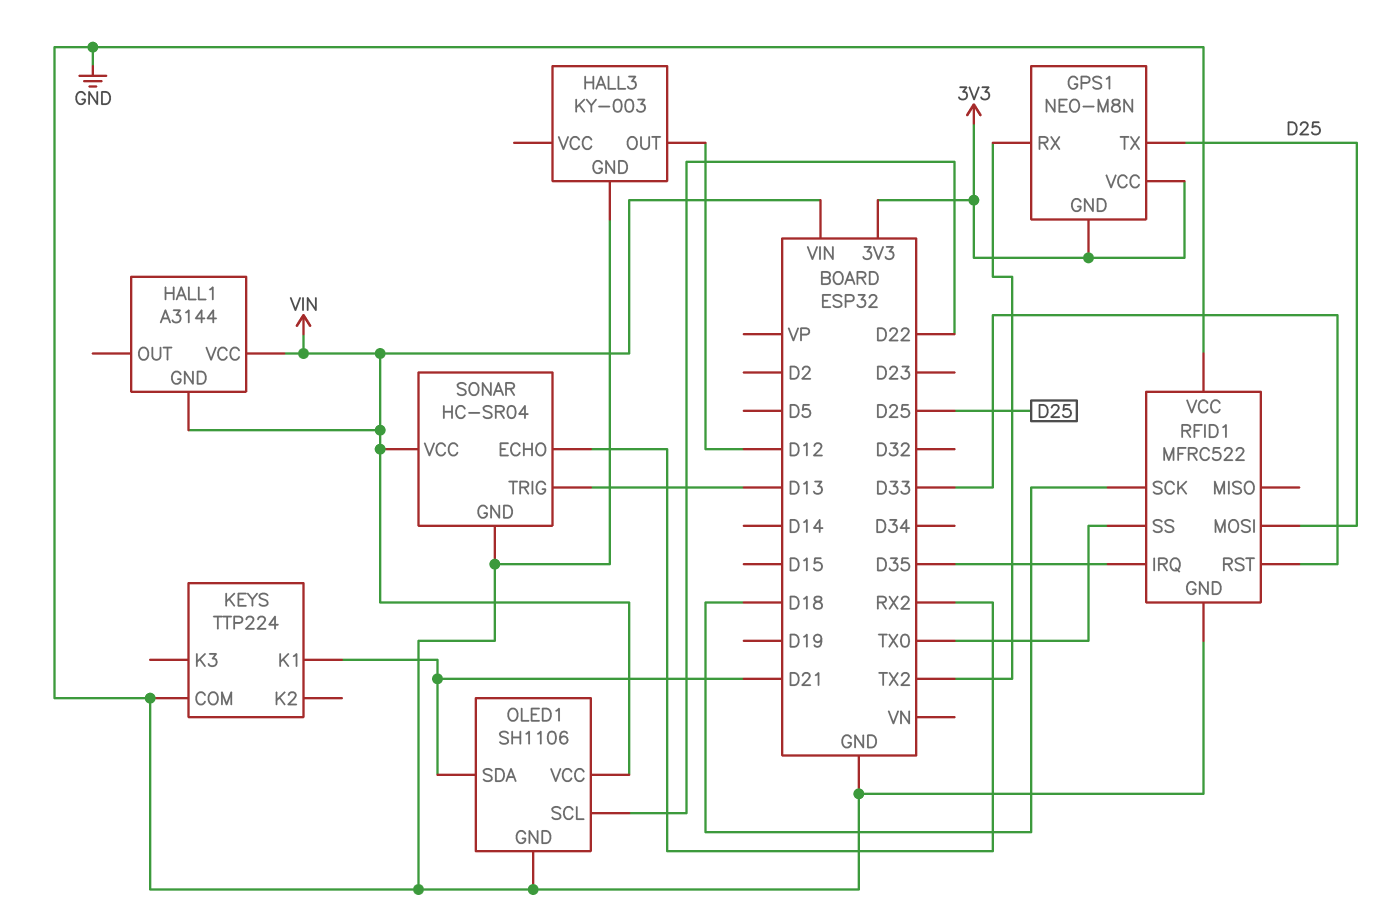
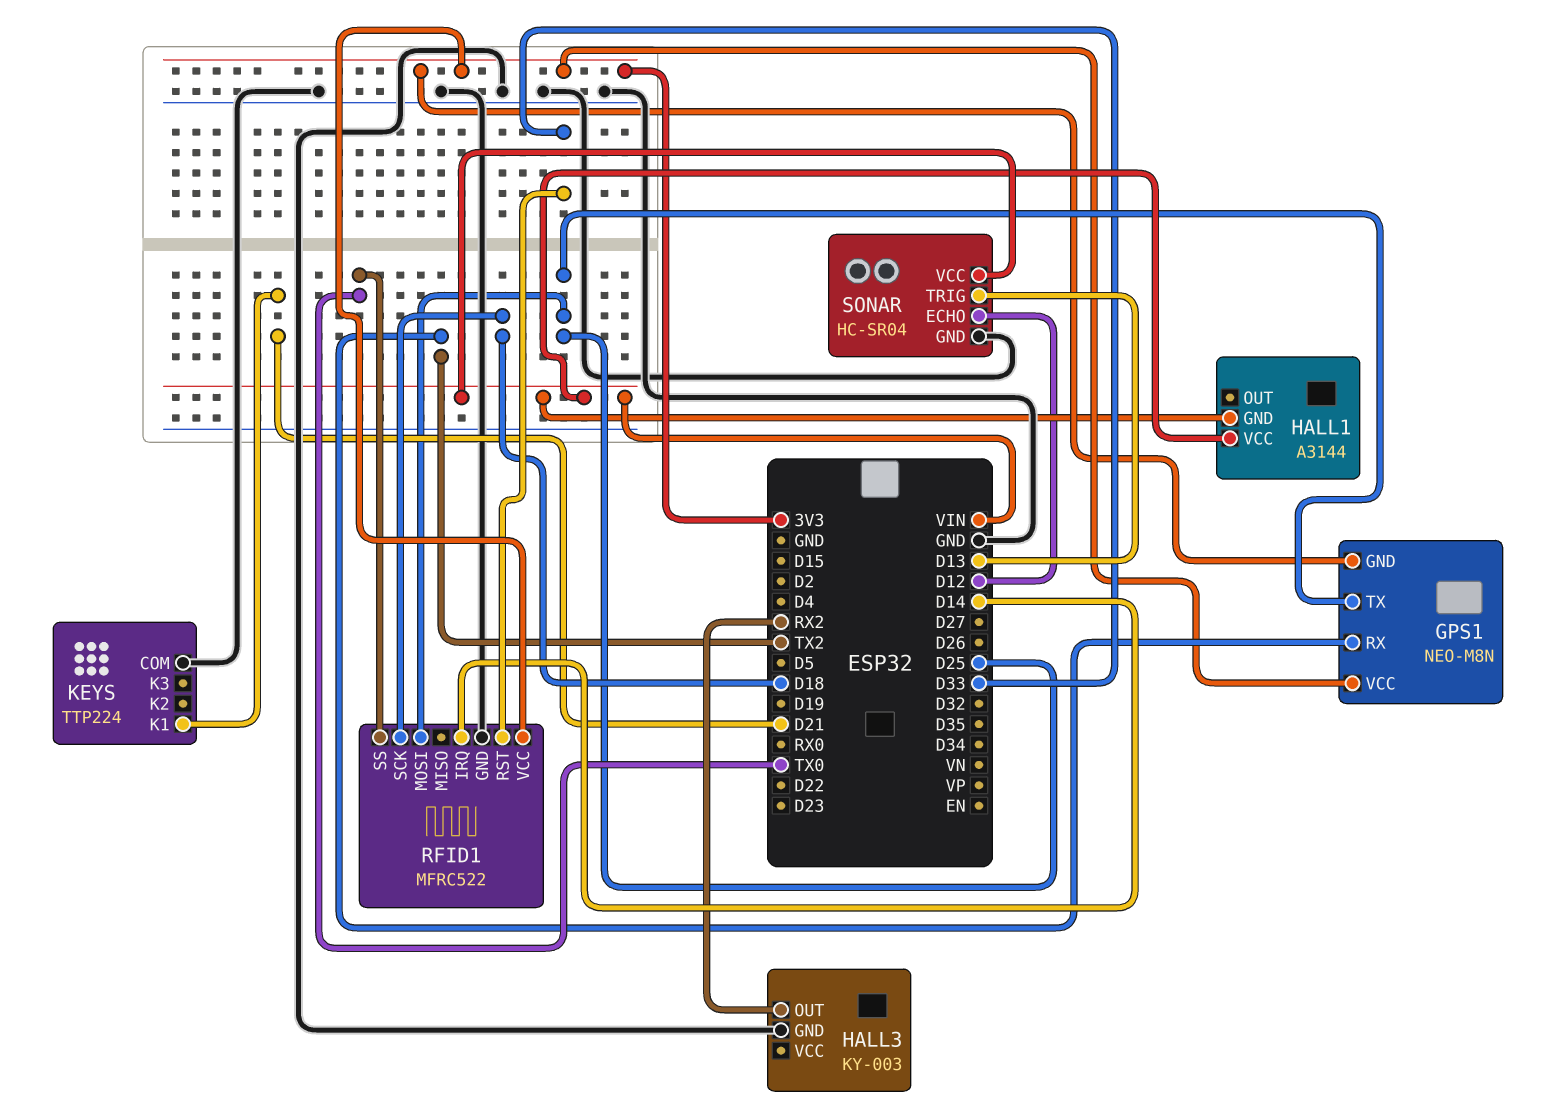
HALL3 pin OUT: D12 -> RX2
OLED1: SH1106 -> none
OLED1 pin GND: GND -> none
OLED1 pin SCL: D22 -> none
OLED1 pin SDA: D21 -> none
OLED1 pin VCC: VIN -> none
RFID1 pin IRQ: D35 -> D14
RFID1 pin VCC: GND -> 3V3
SONAR pin ECHO: RX2 -> D12

